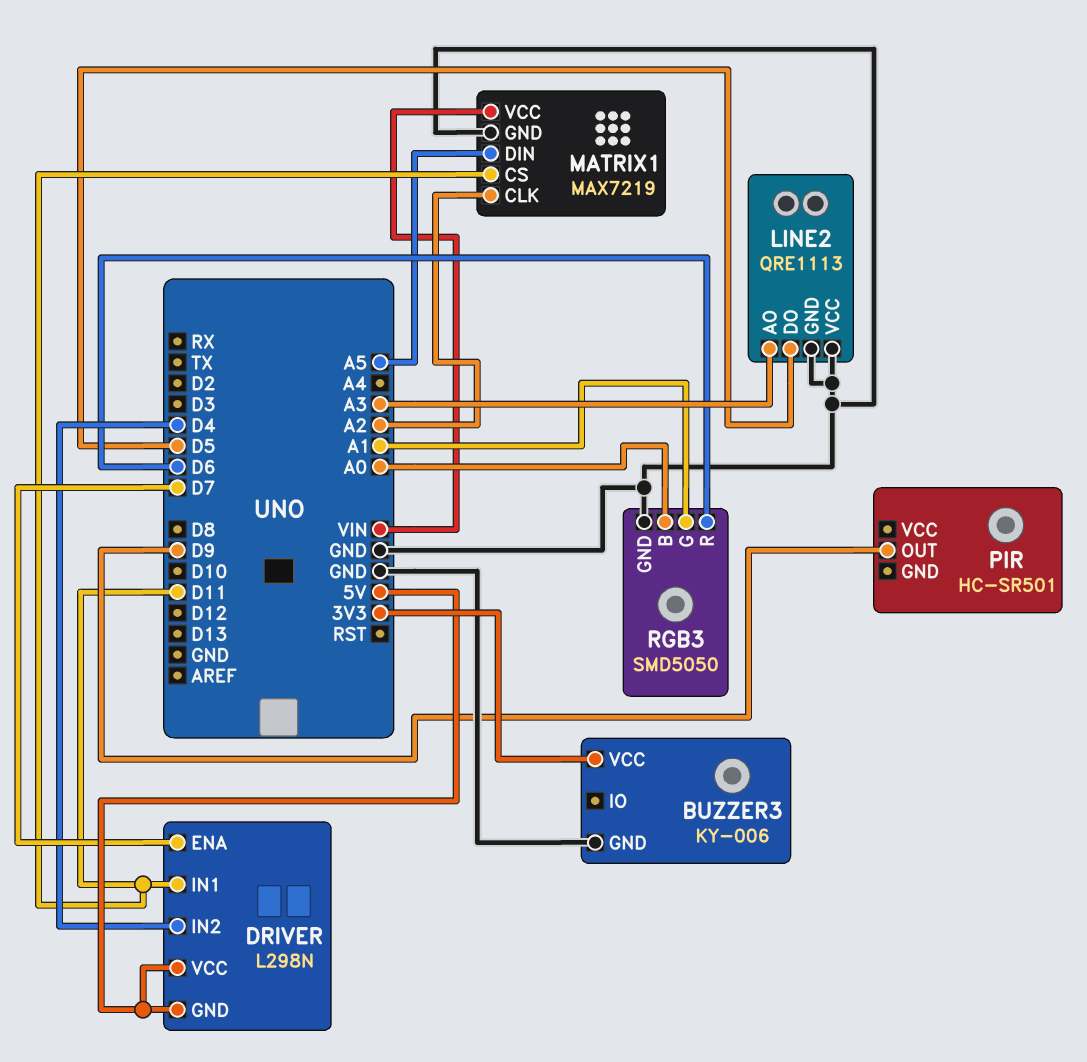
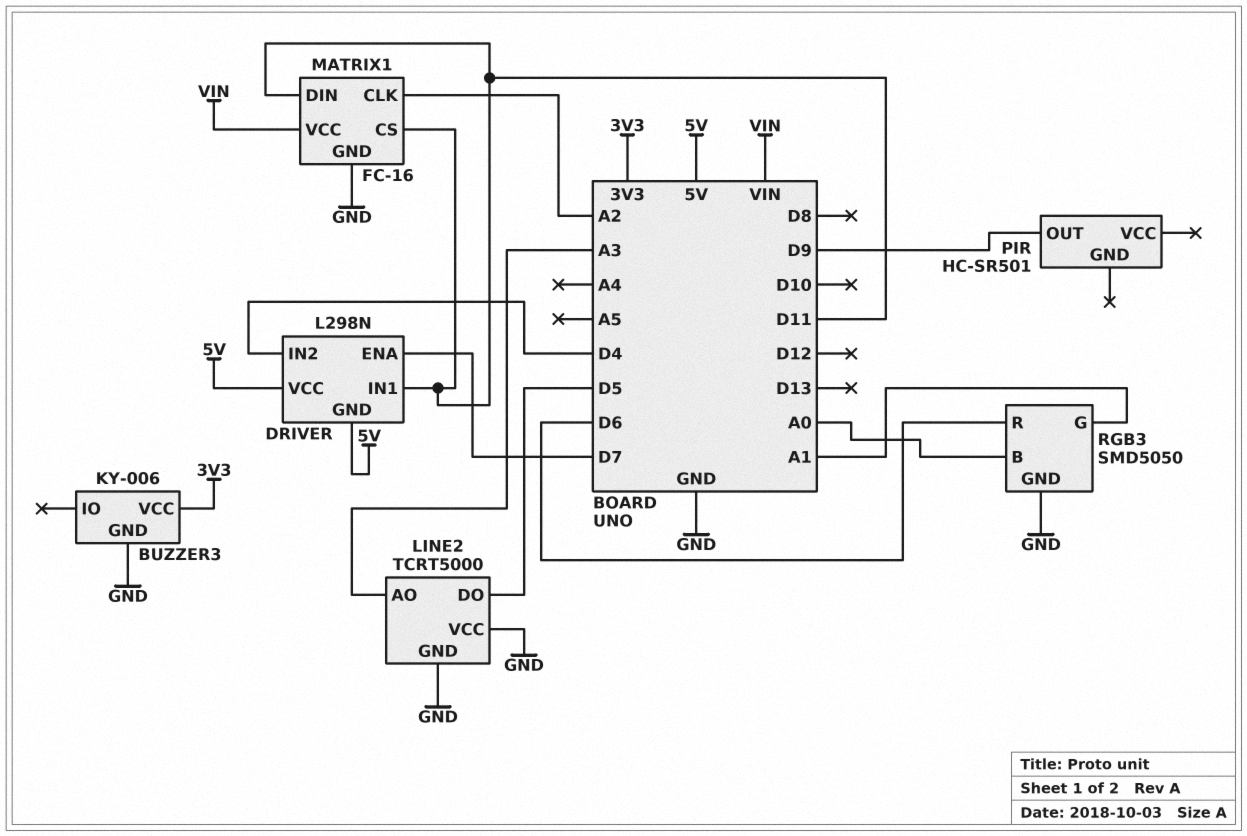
LINE2: QRE1113 -> TCRT5000
MATRIX1: MAX7219 -> FC-16
MATRIX1 pin DIN: A5 -> D11

